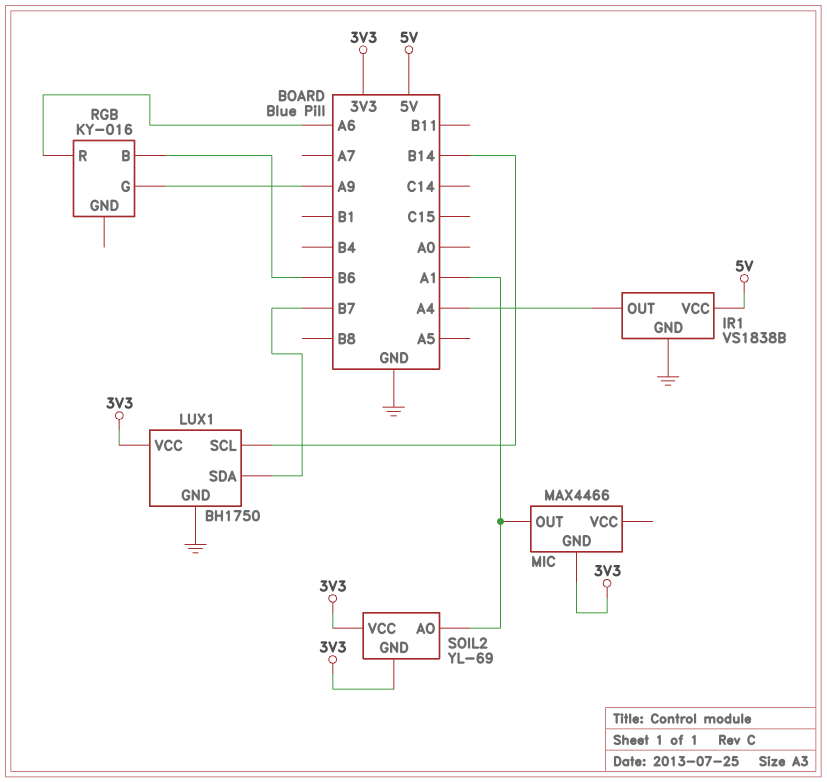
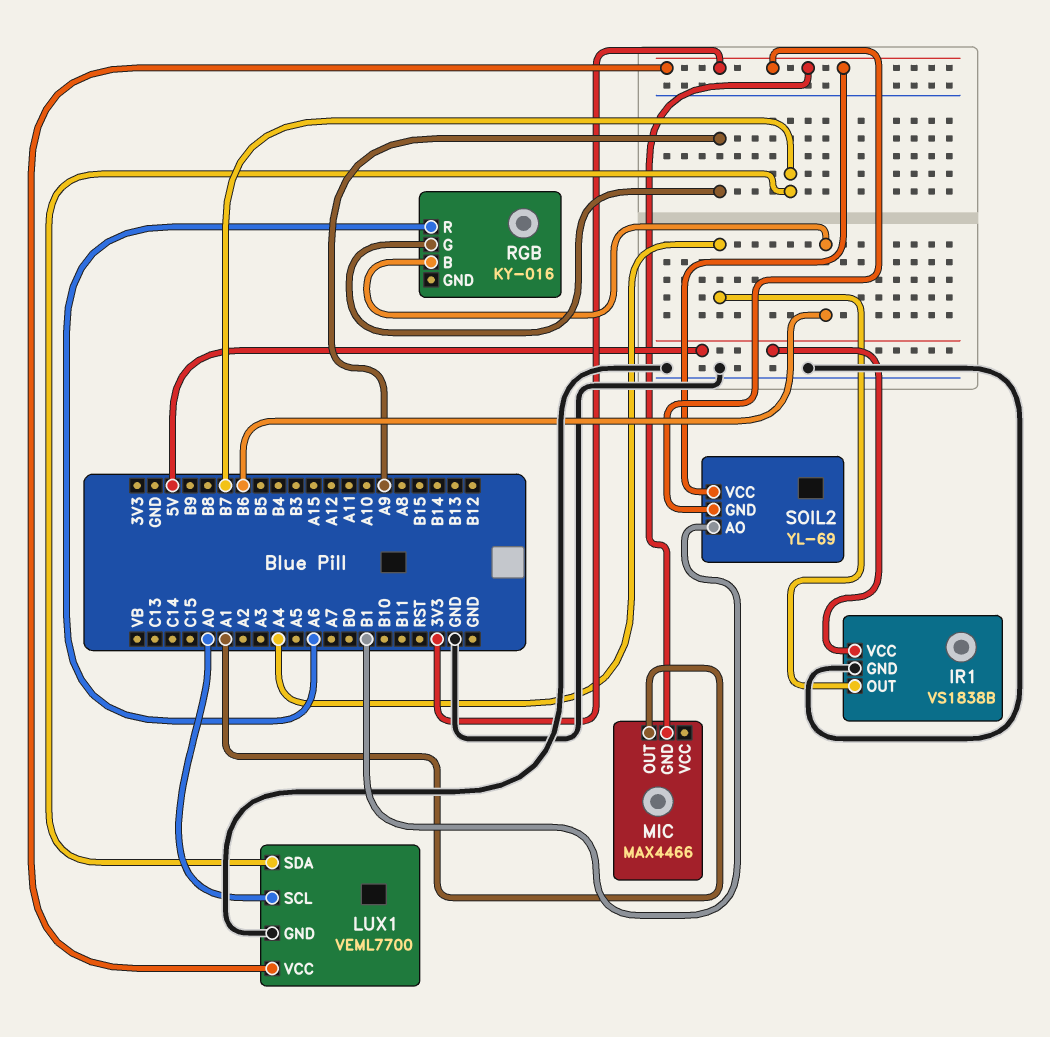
LUX1: BH1750 -> VEML7700
LUX1 pin SCL: B14 -> A0
SOIL2 pin AO: A1 -> B1

